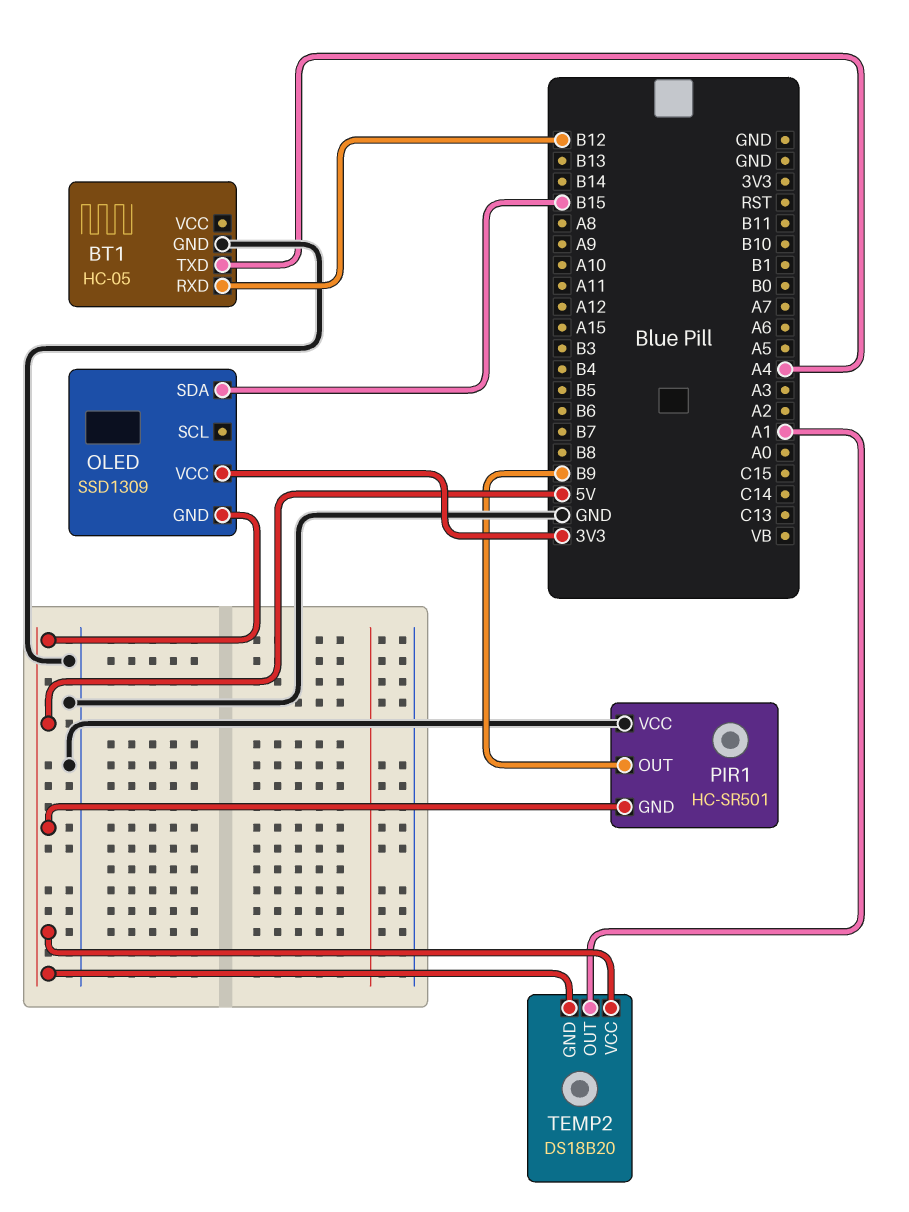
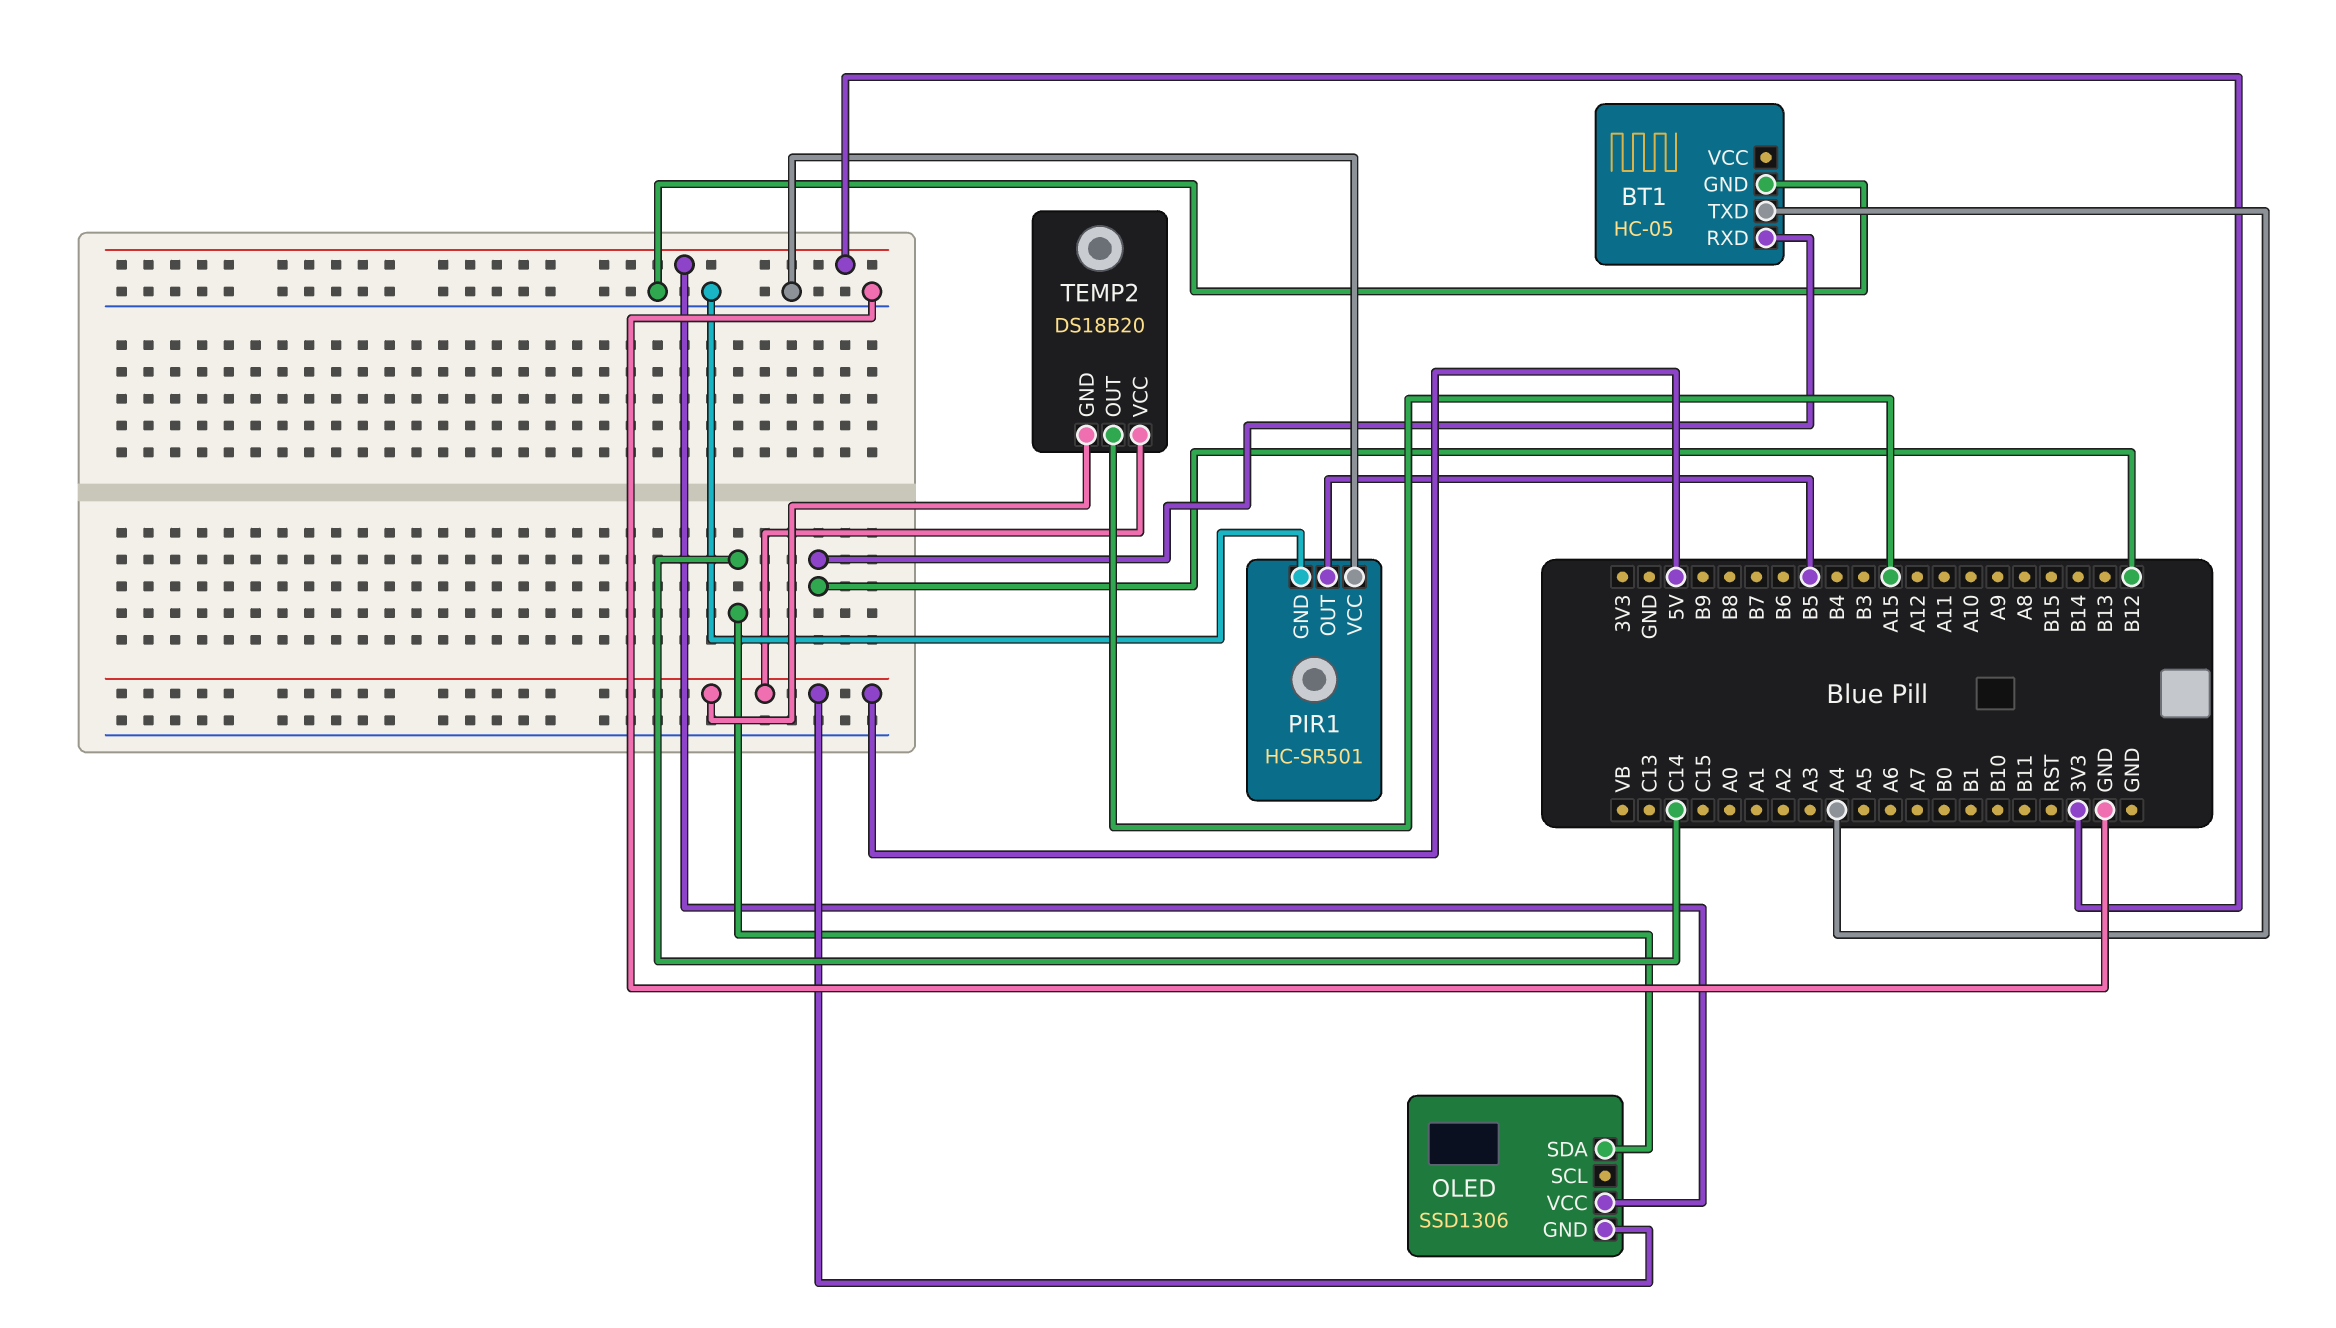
OLED: SSD1309 -> SSD1306
OLED pin SDA: B15 -> C14
PIR1 pin GND: 5V -> GND
PIR1 pin OUT: B9 -> B5
TEMP2 pin OUT: A1 -> A15

